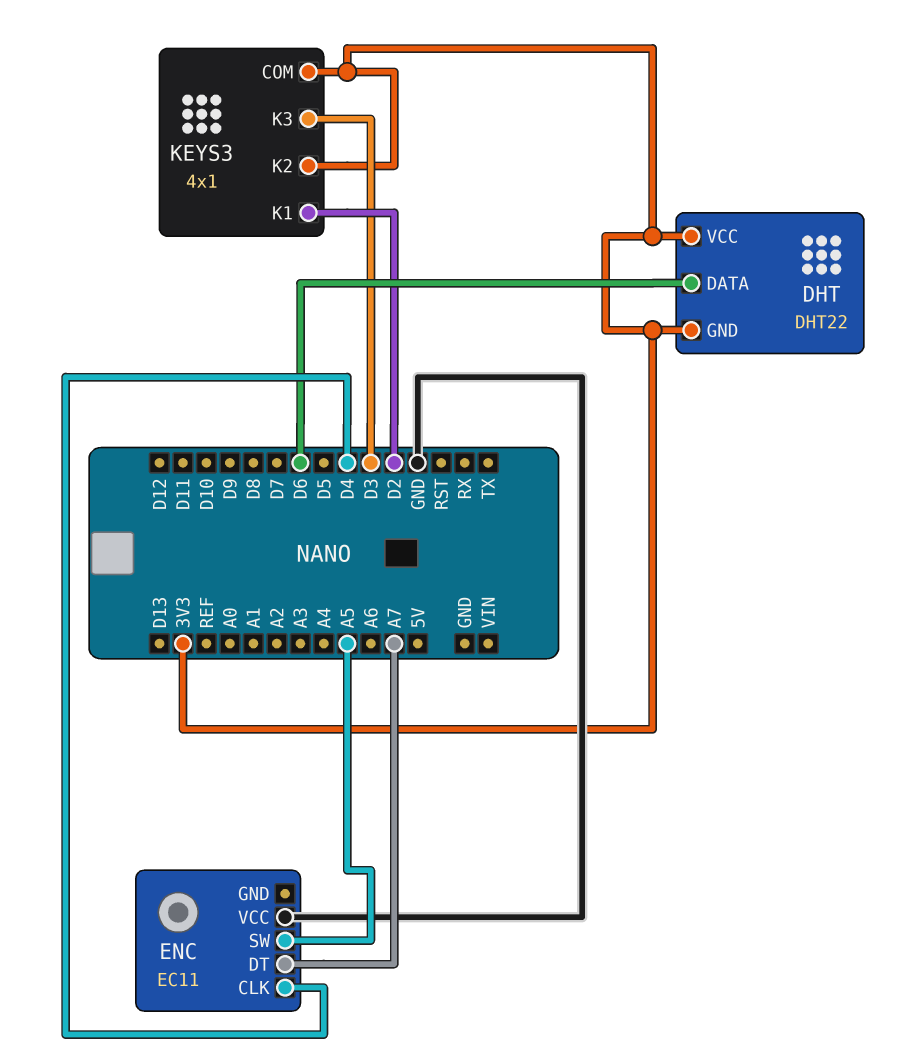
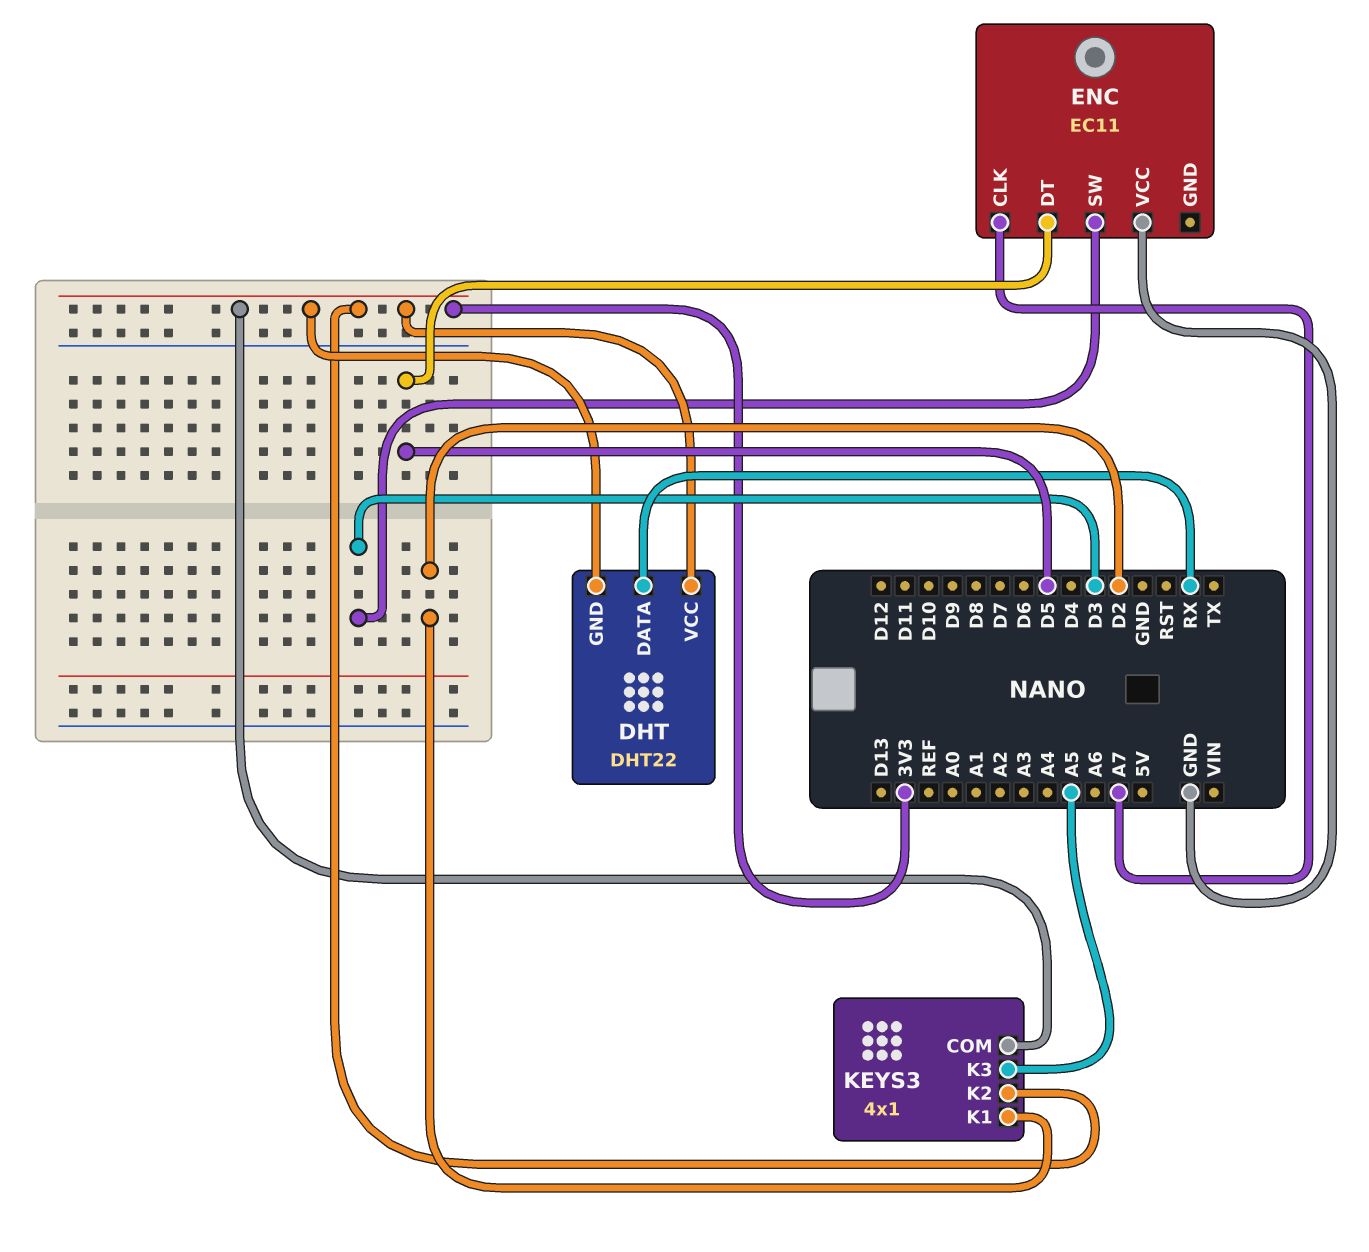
DHT pin DATA: D6 -> RX
ENC pin CLK: D4 -> A7
ENC pin DT: A7 -> D5
ENC pin SW: A5 -> D3
KEYS3 pin K3: D3 -> A5

